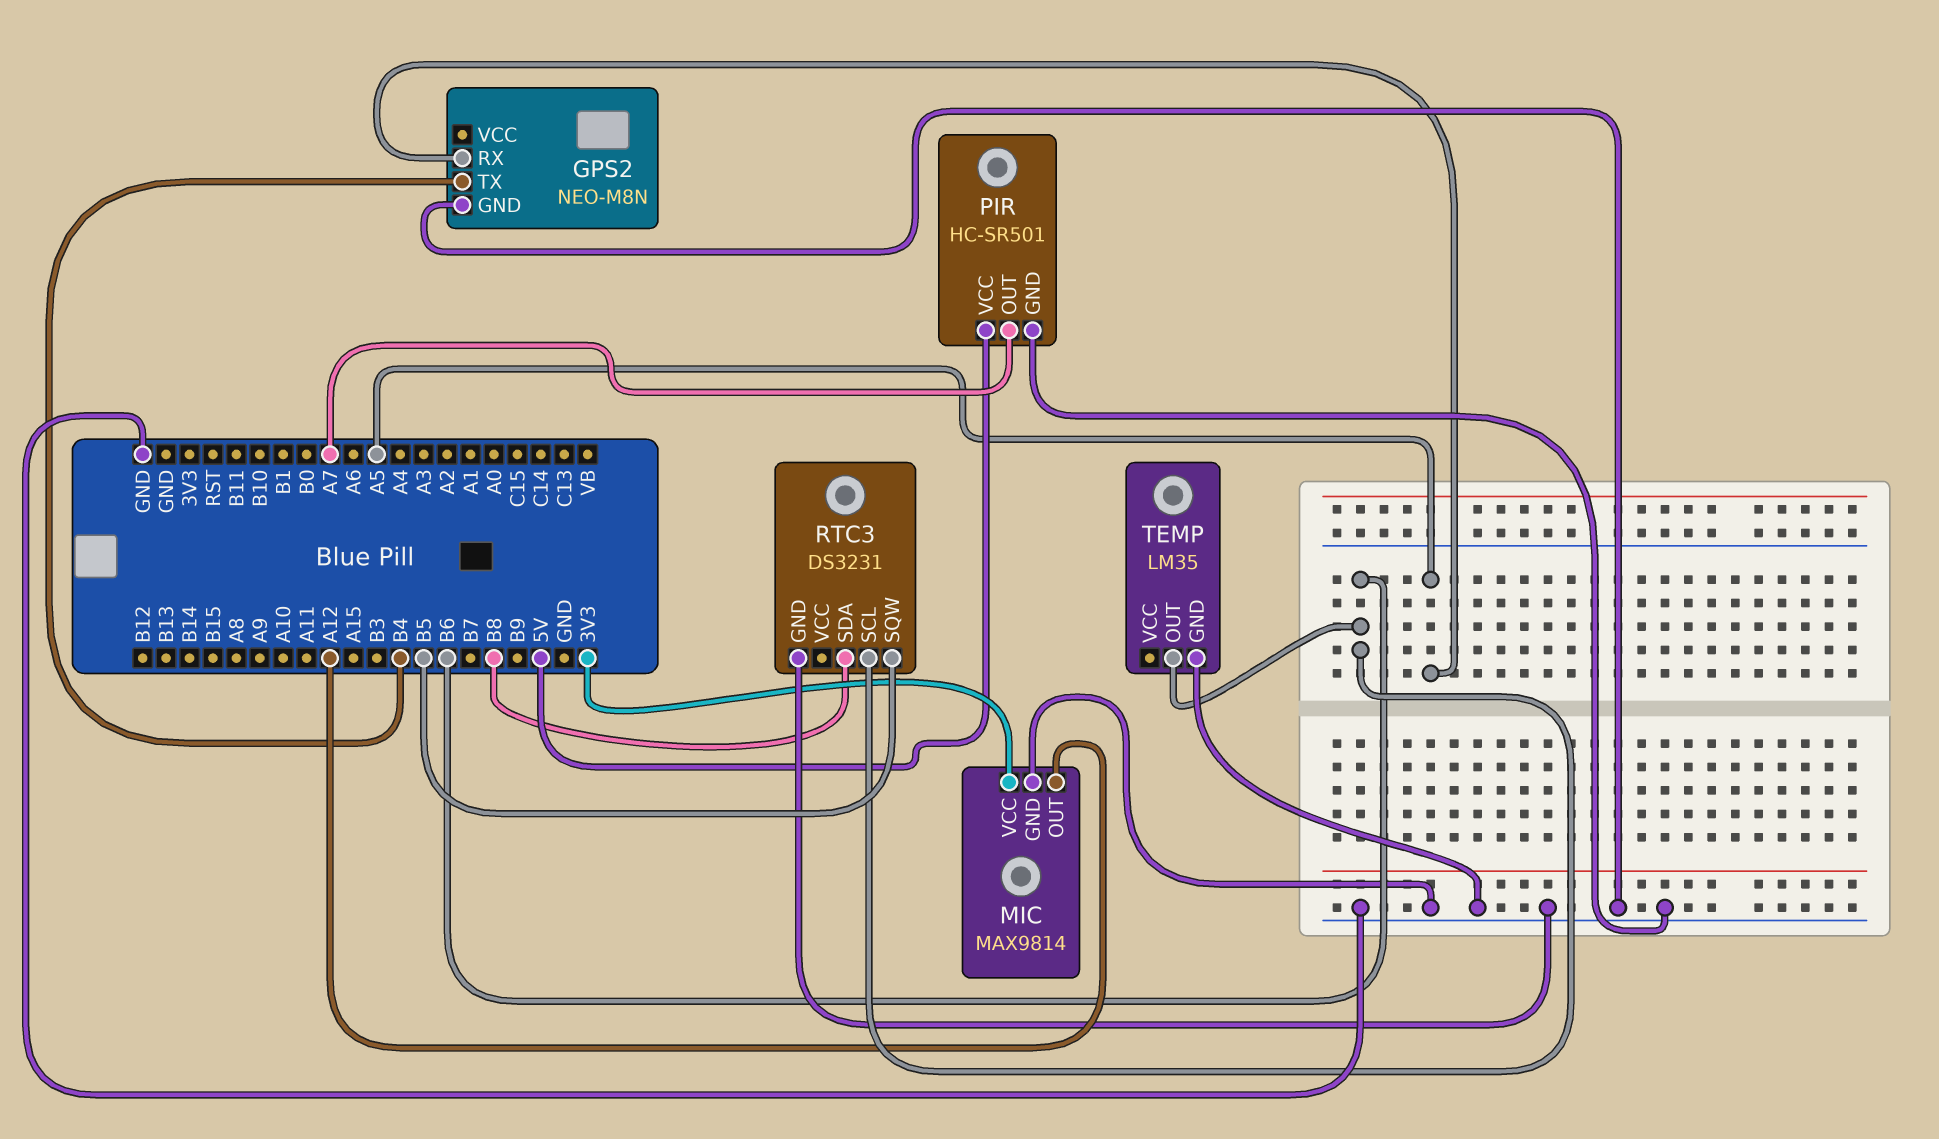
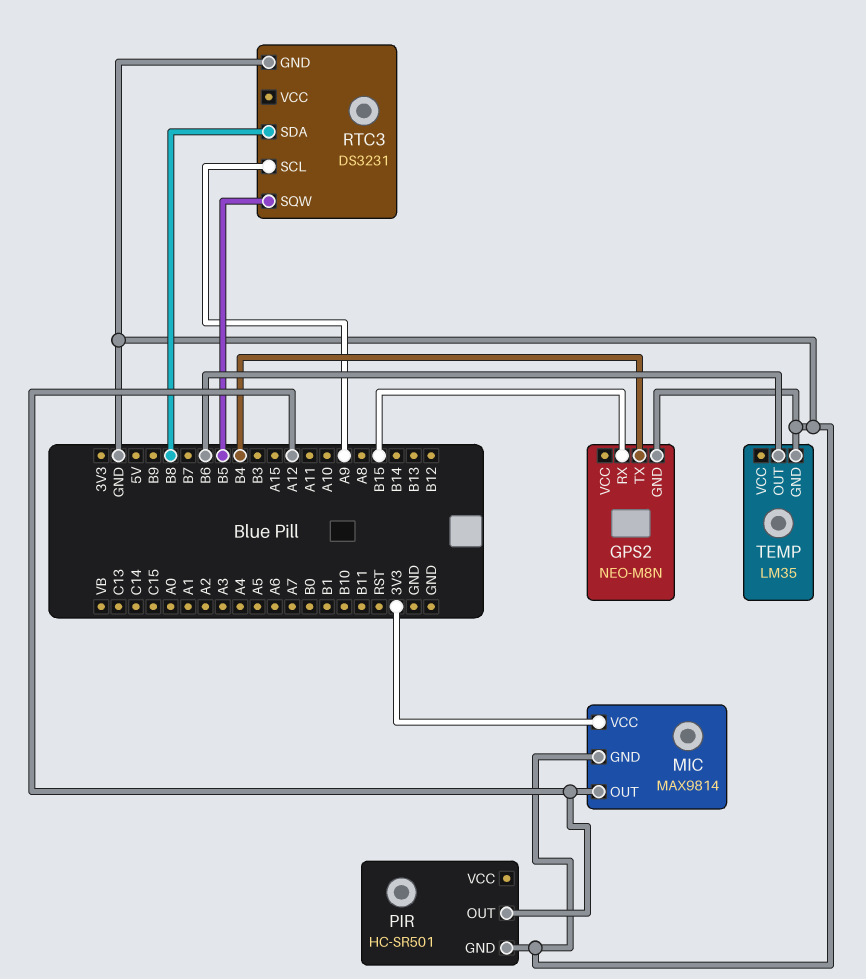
GPS2 pin RX: A5 -> B15
PIR pin OUT: A7 -> A12
PIR pin VCC: 5V -> none
RTC3 pin SCL: B6 -> A9

